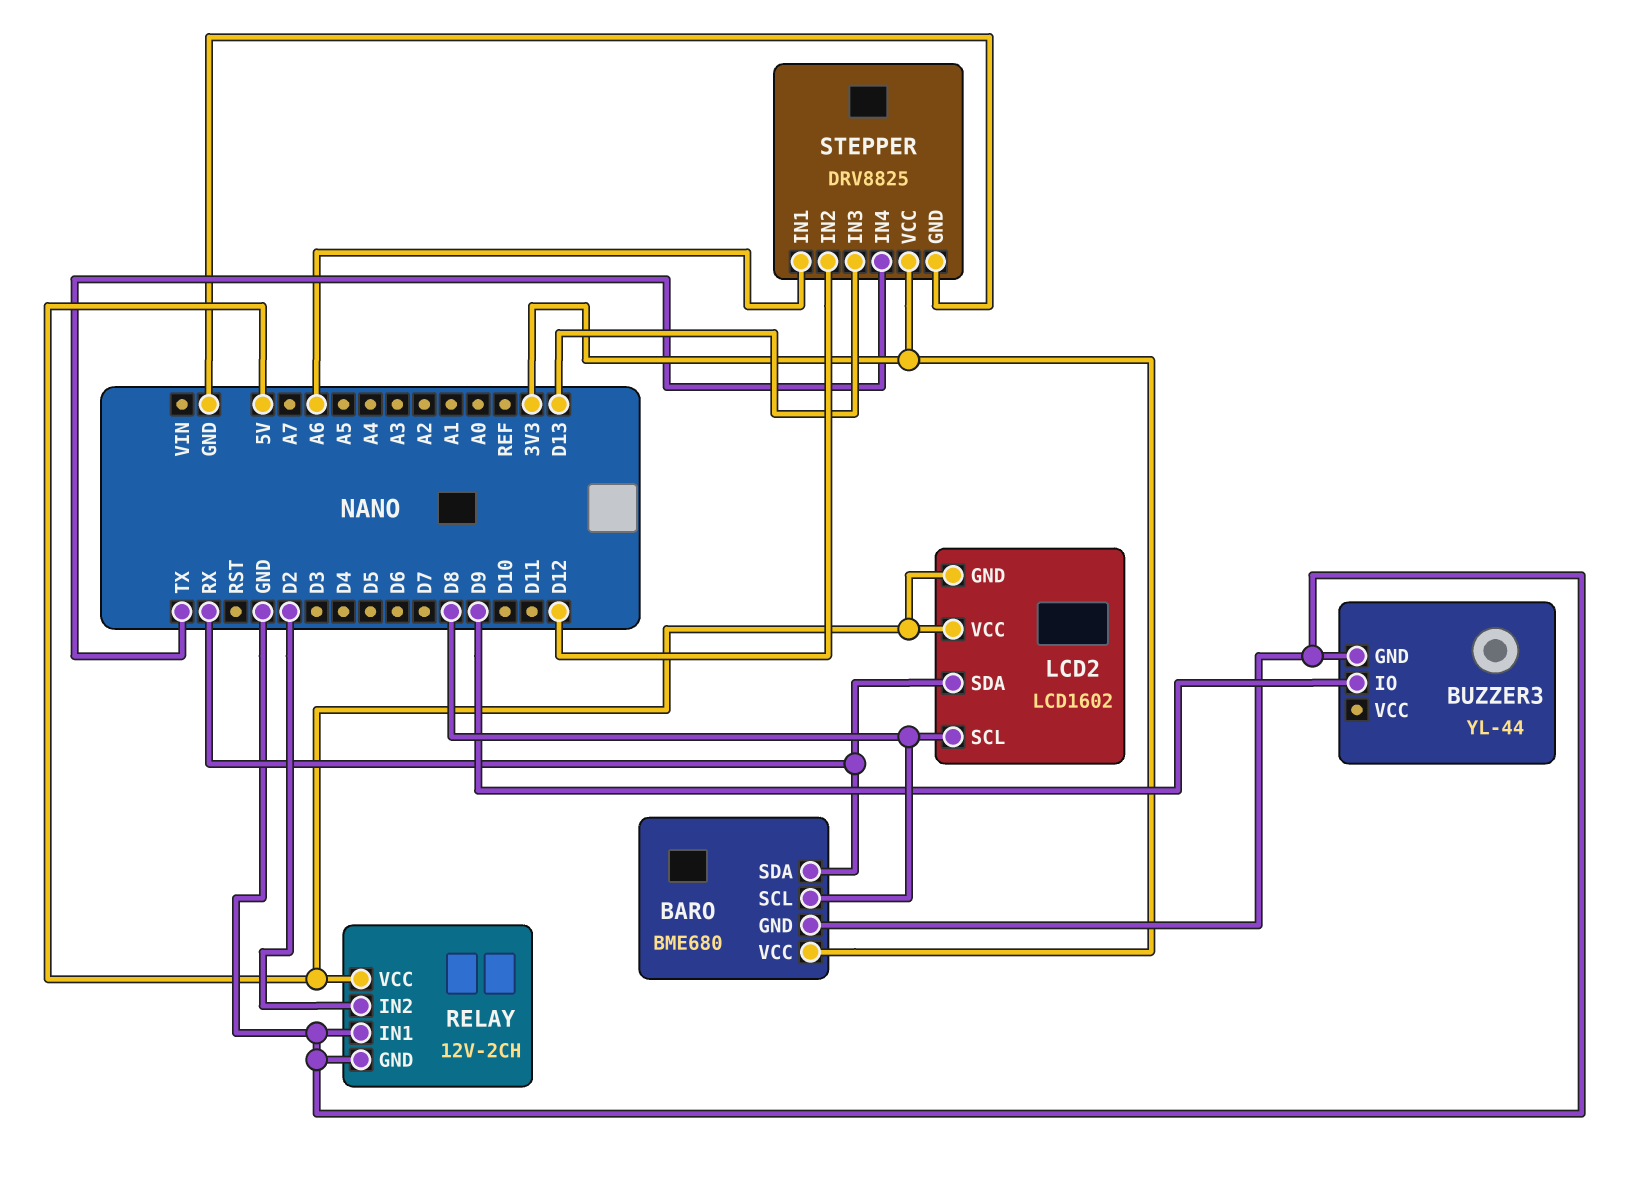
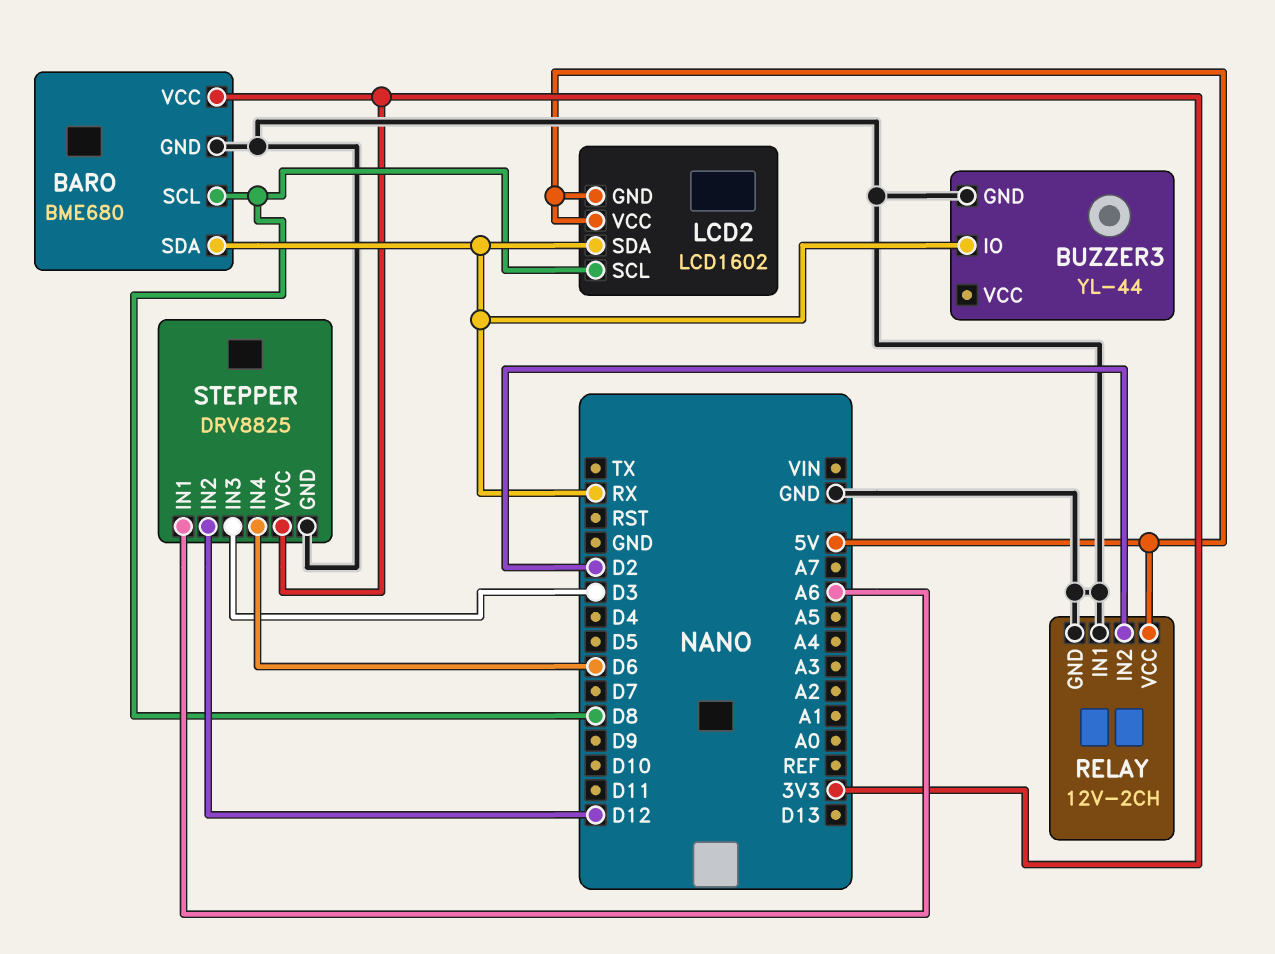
BUZZER3 pin IO: D9 -> RX
STEPPER pin IN3: D13 -> D3
STEPPER pin IN4: TX -> D6

